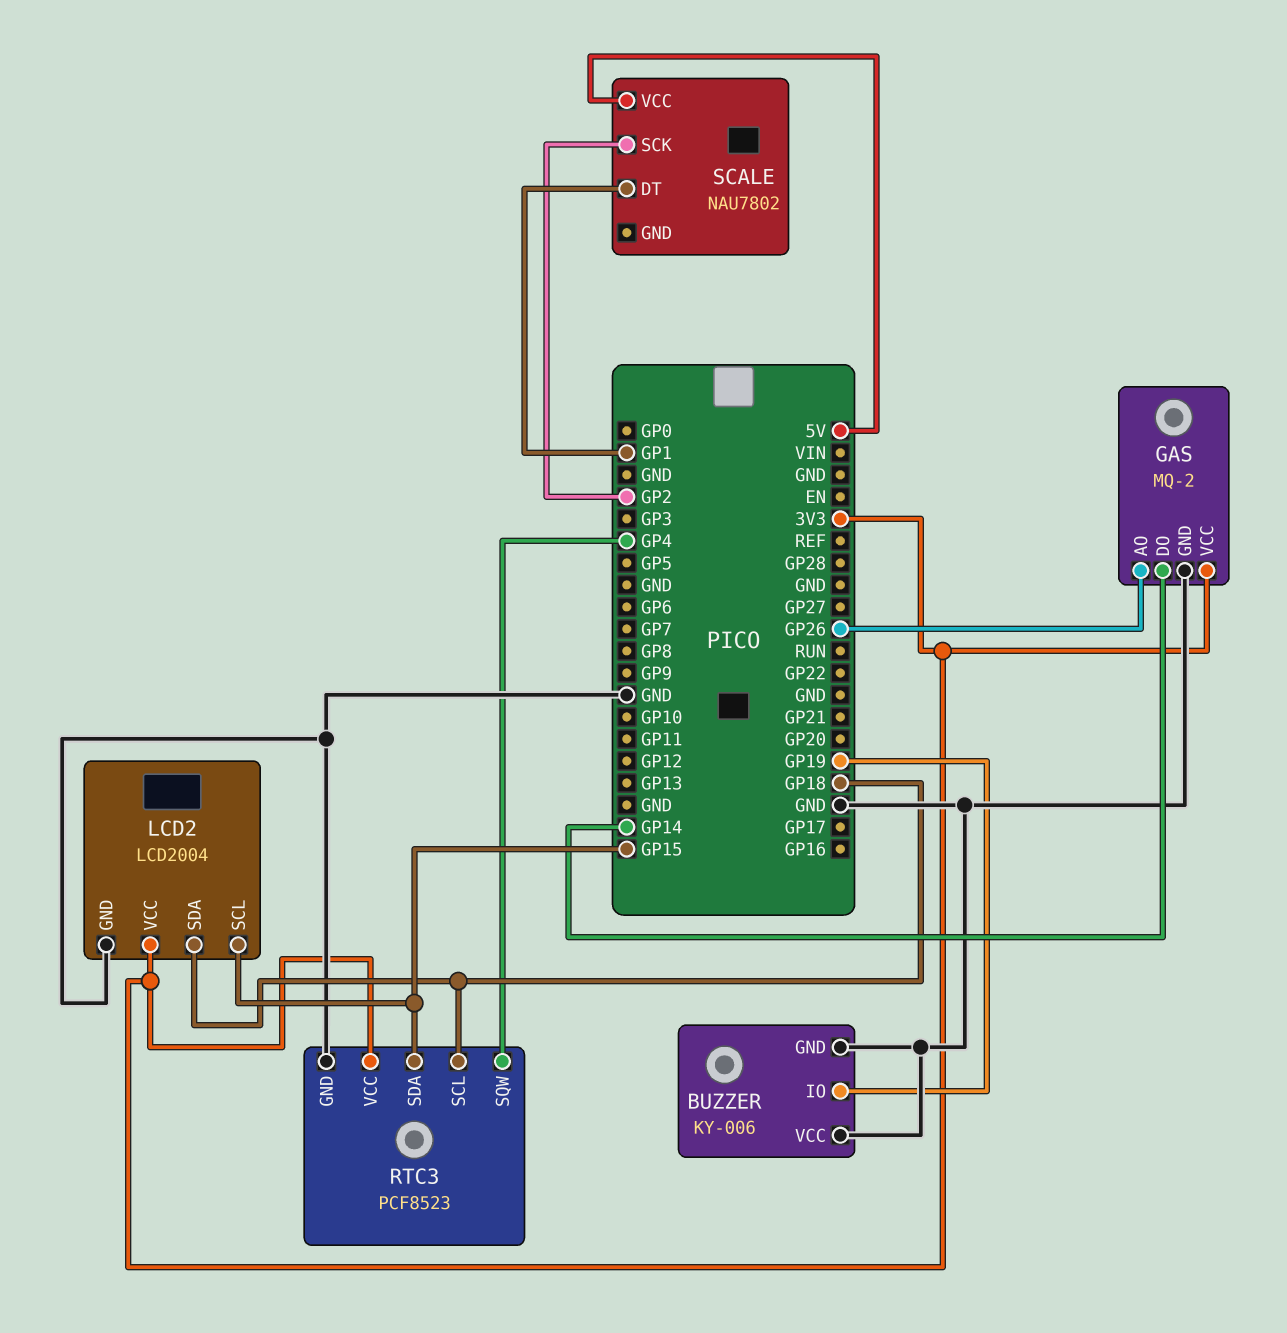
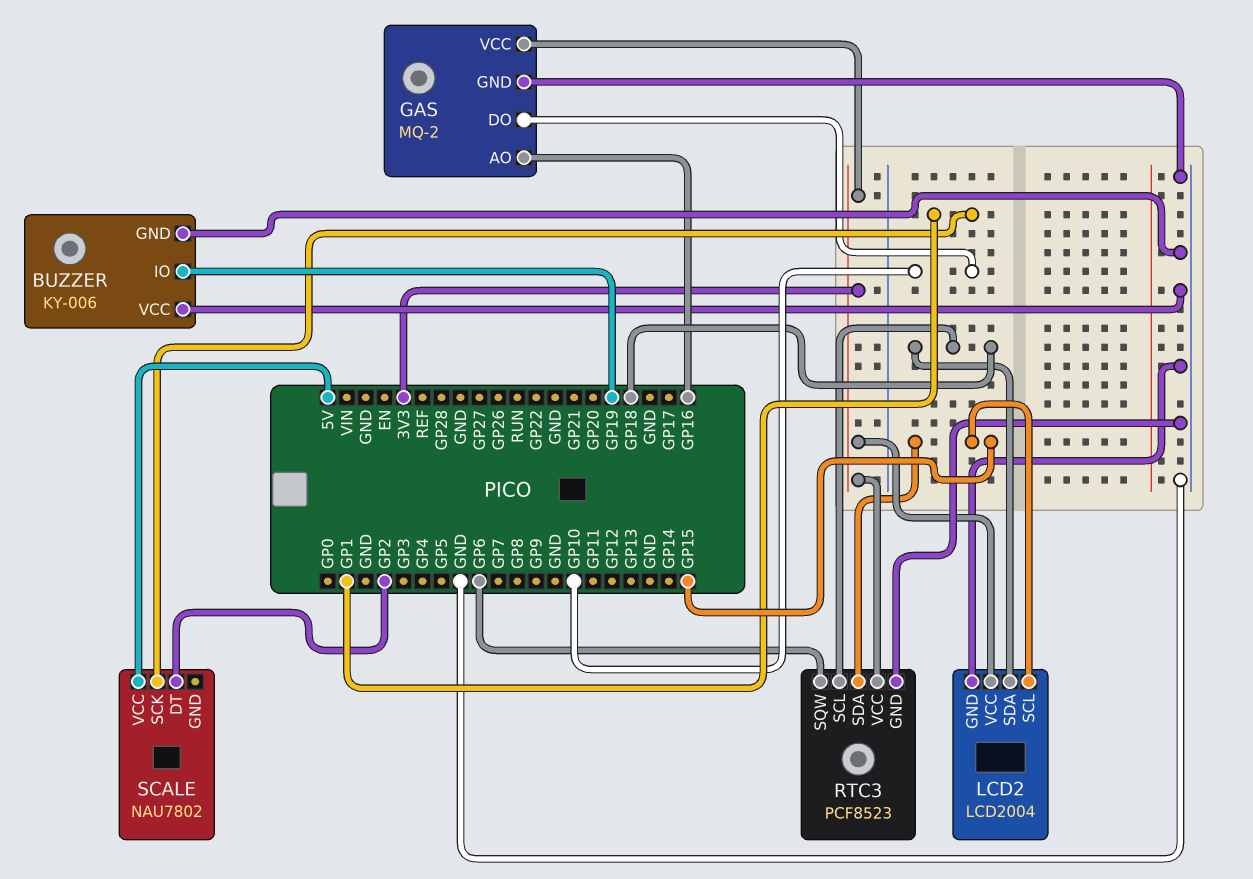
GAS pin AO: GP26 -> GP16
GAS pin DO: GP14 -> GP10
RTC3 pin SQW: GP4 -> GP6
SCALE pin DT: GP1 -> GP2
SCALE pin SCK: GP2 -> GP1

